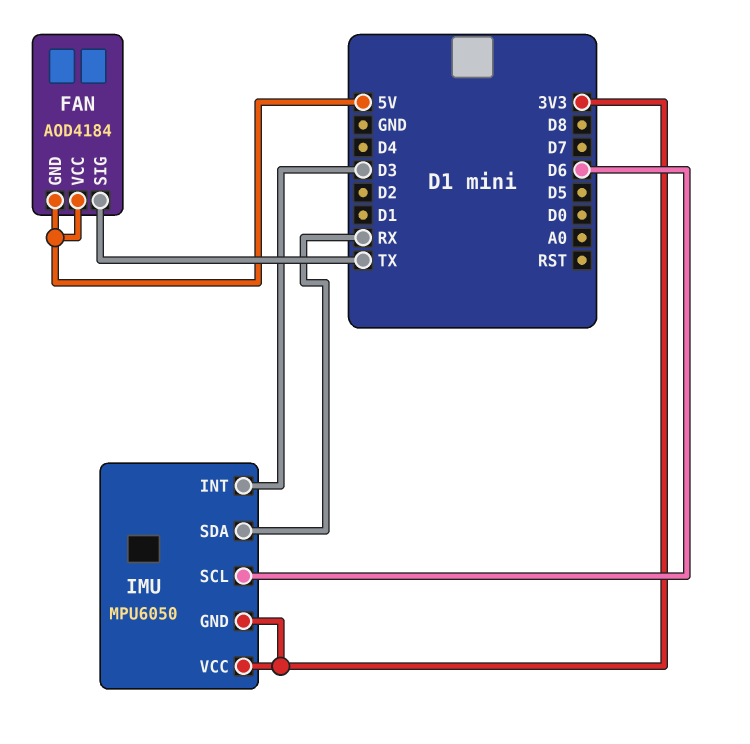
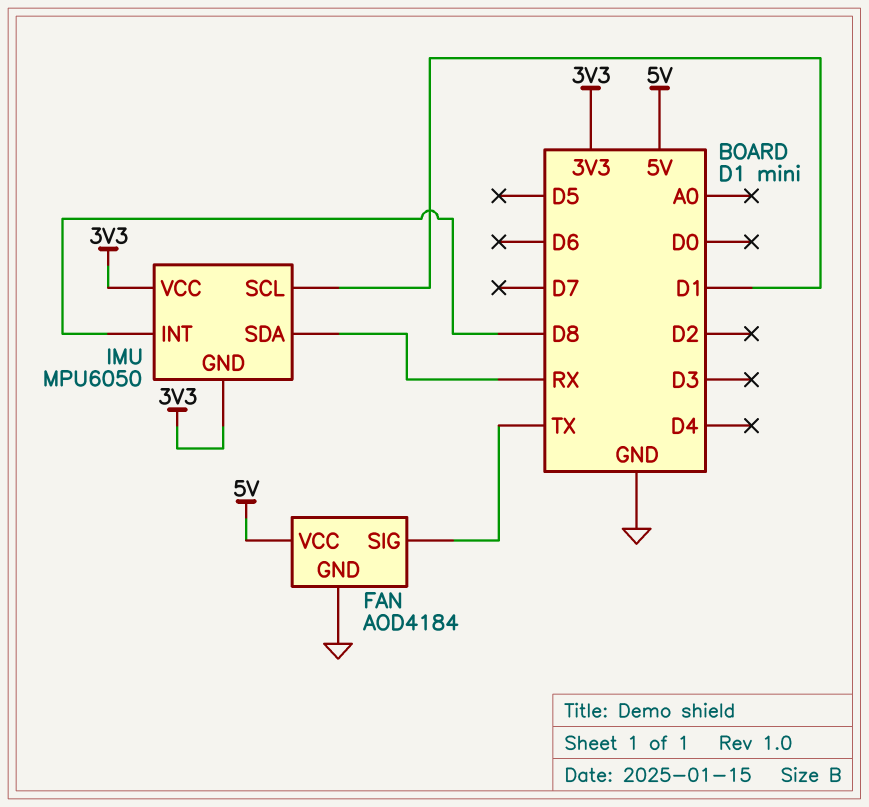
FAN pin GND: 5V -> GND
IMU pin INT: D3 -> D8
IMU pin SCL: D6 -> D1

